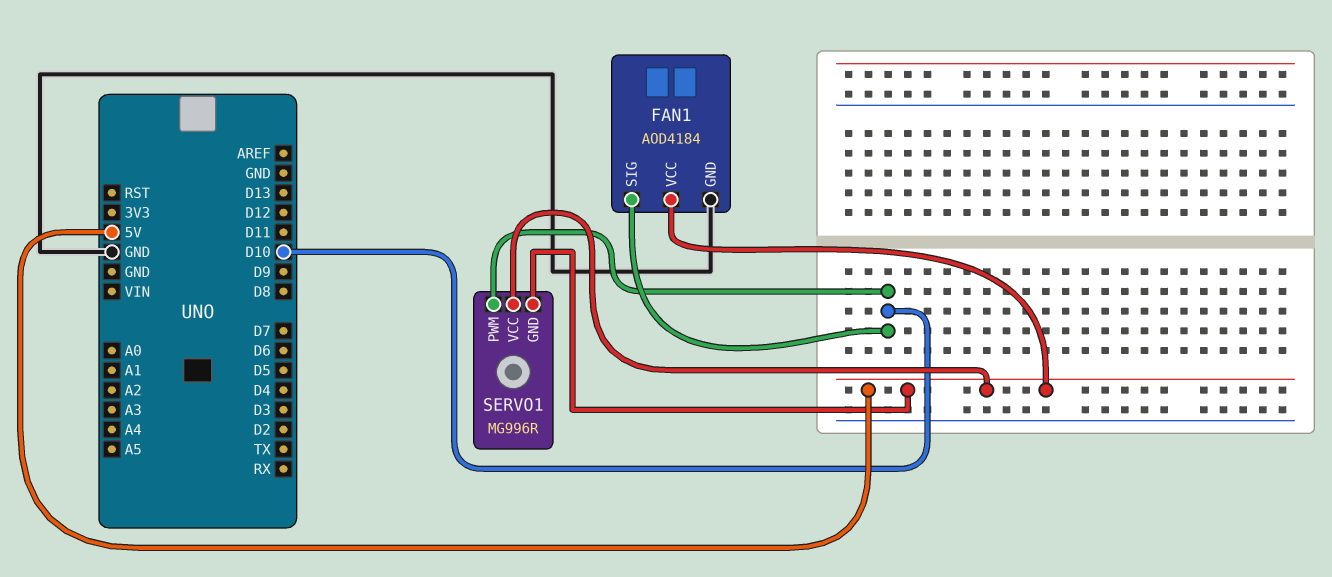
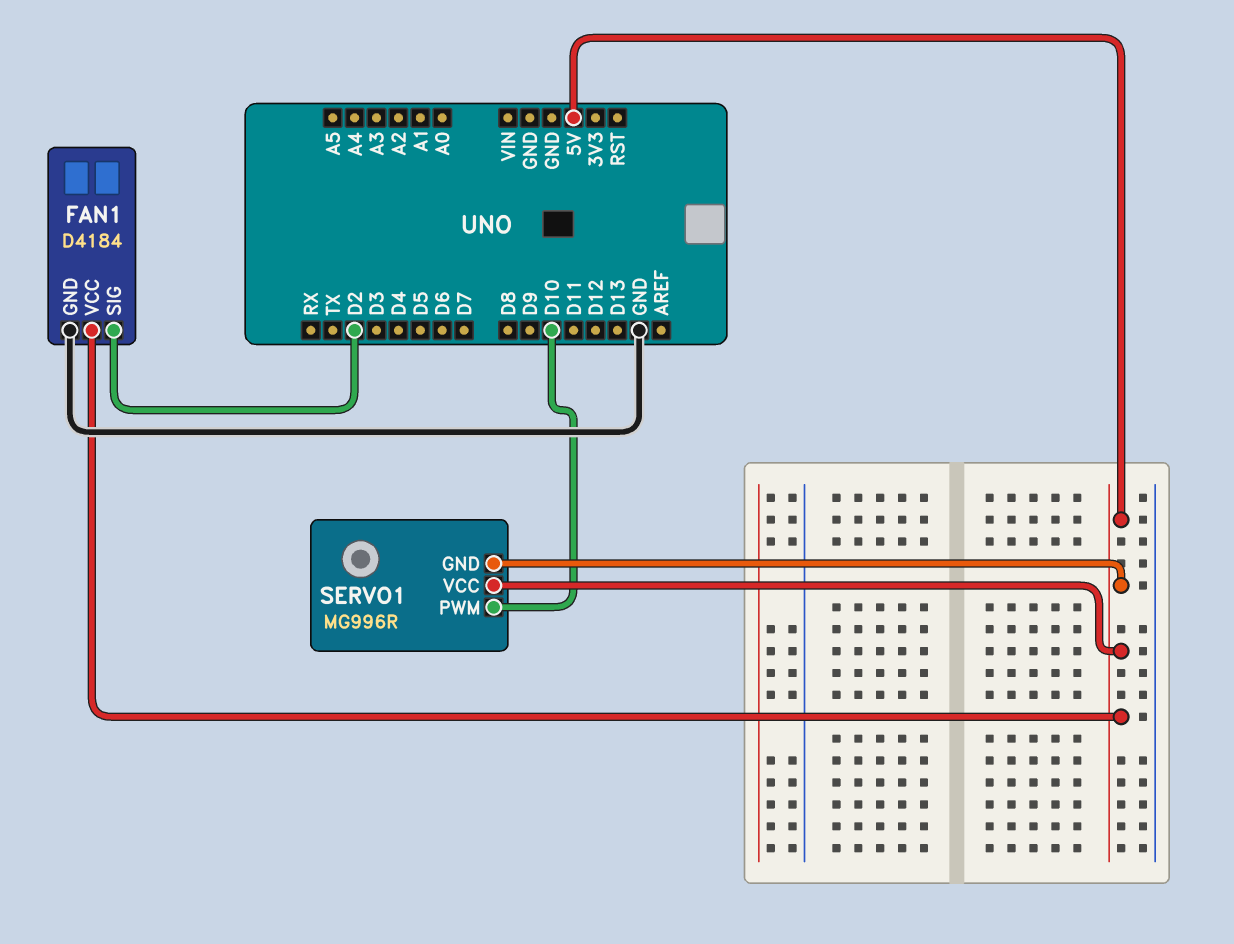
FAN1: AOD4184 -> D4184
FAN1 pin SIG: D10 -> D2

